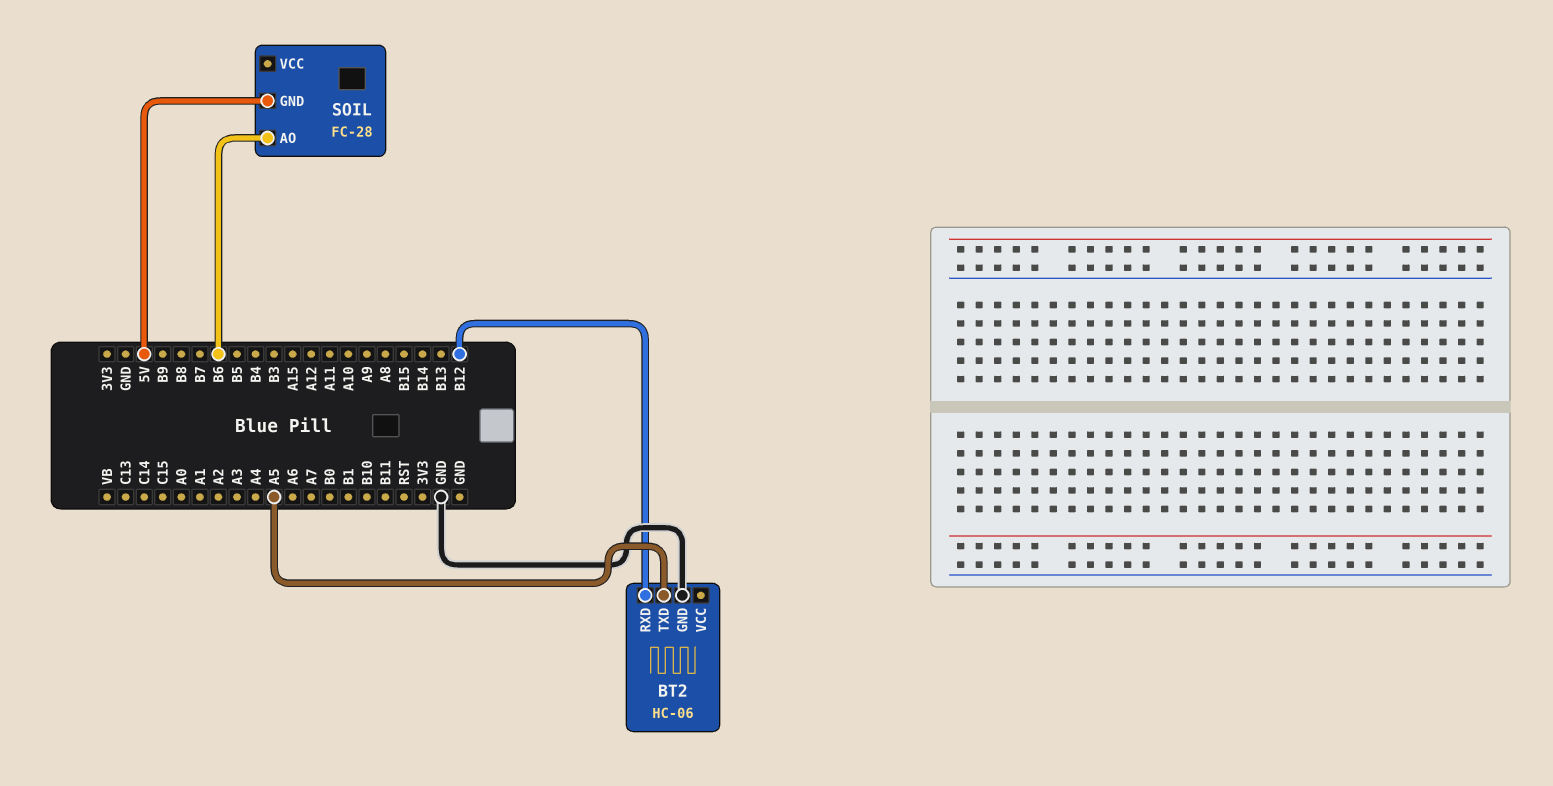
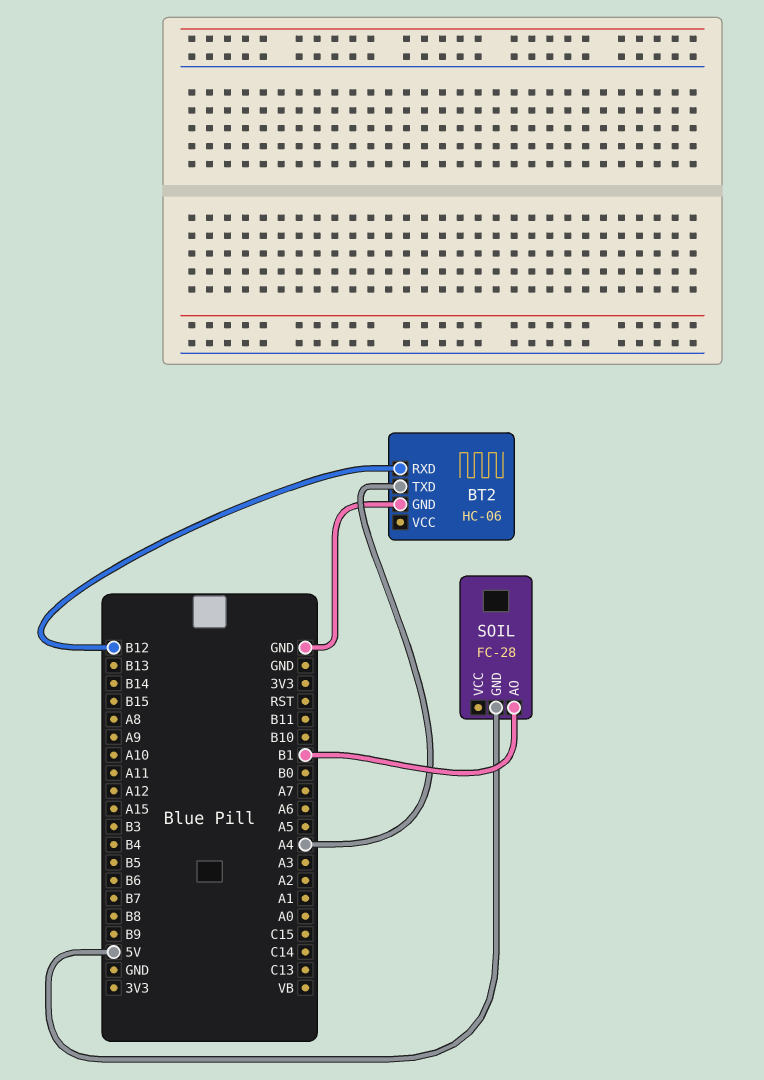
BT2 pin TXD: A5 -> A4
SOIL pin AO: B6 -> B1

